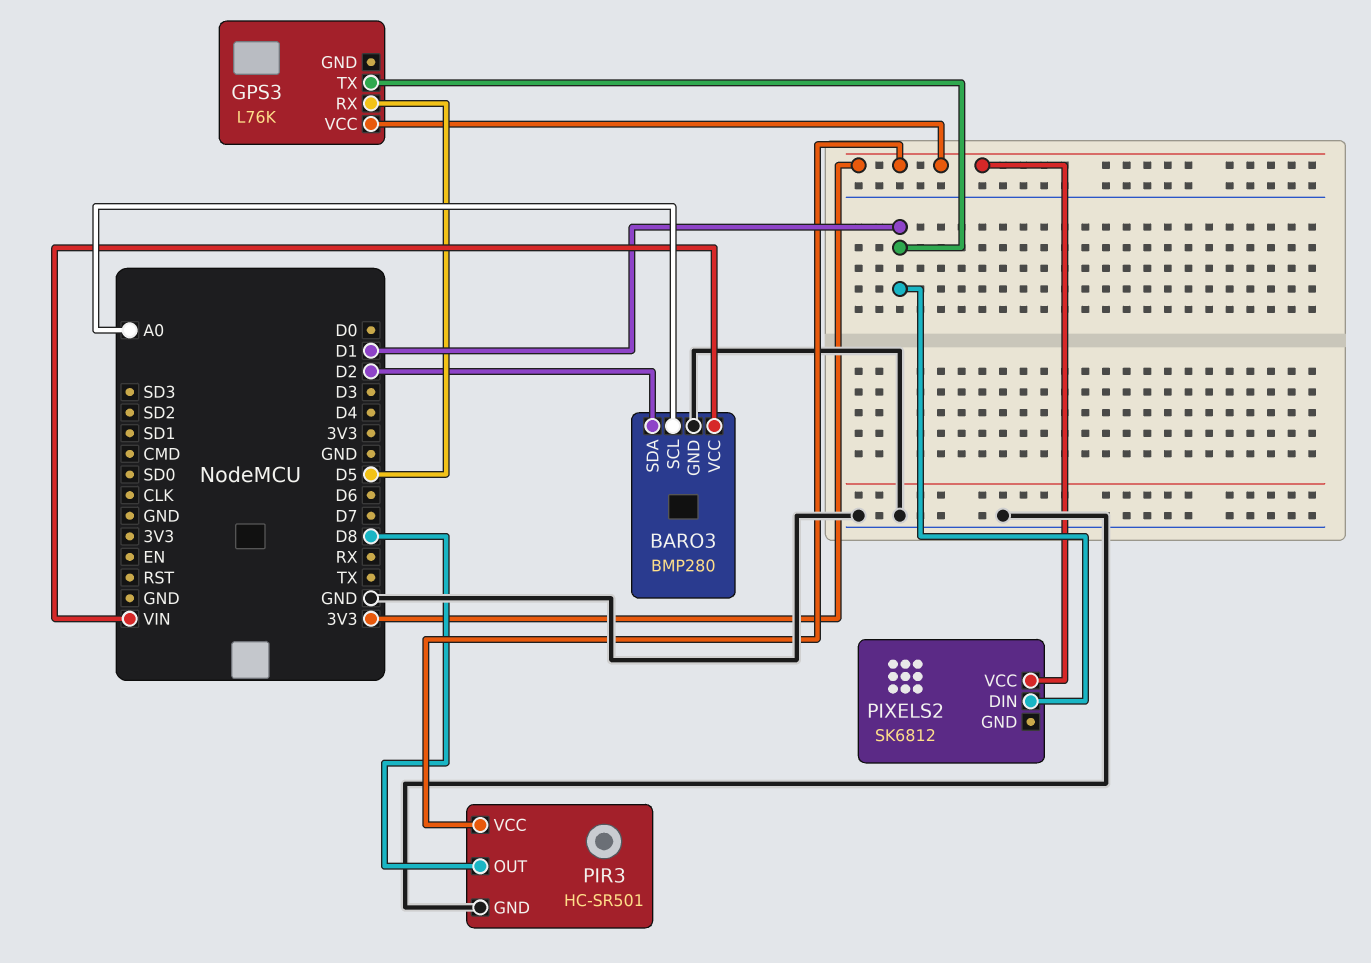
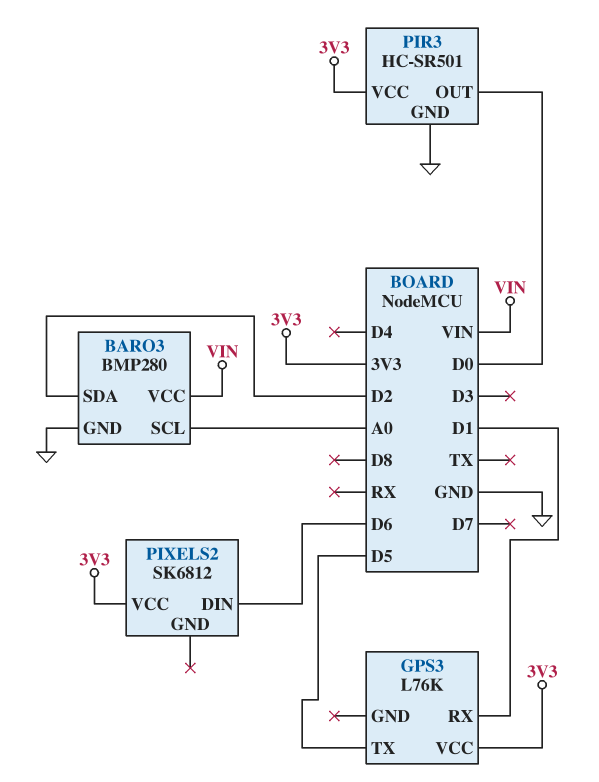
GPS3 pin RX: D5 -> D1
GPS3 pin TX: D1 -> D5
PIR3 pin OUT: D8 -> D0
PIXELS2 pin DIN: D1 -> D6

